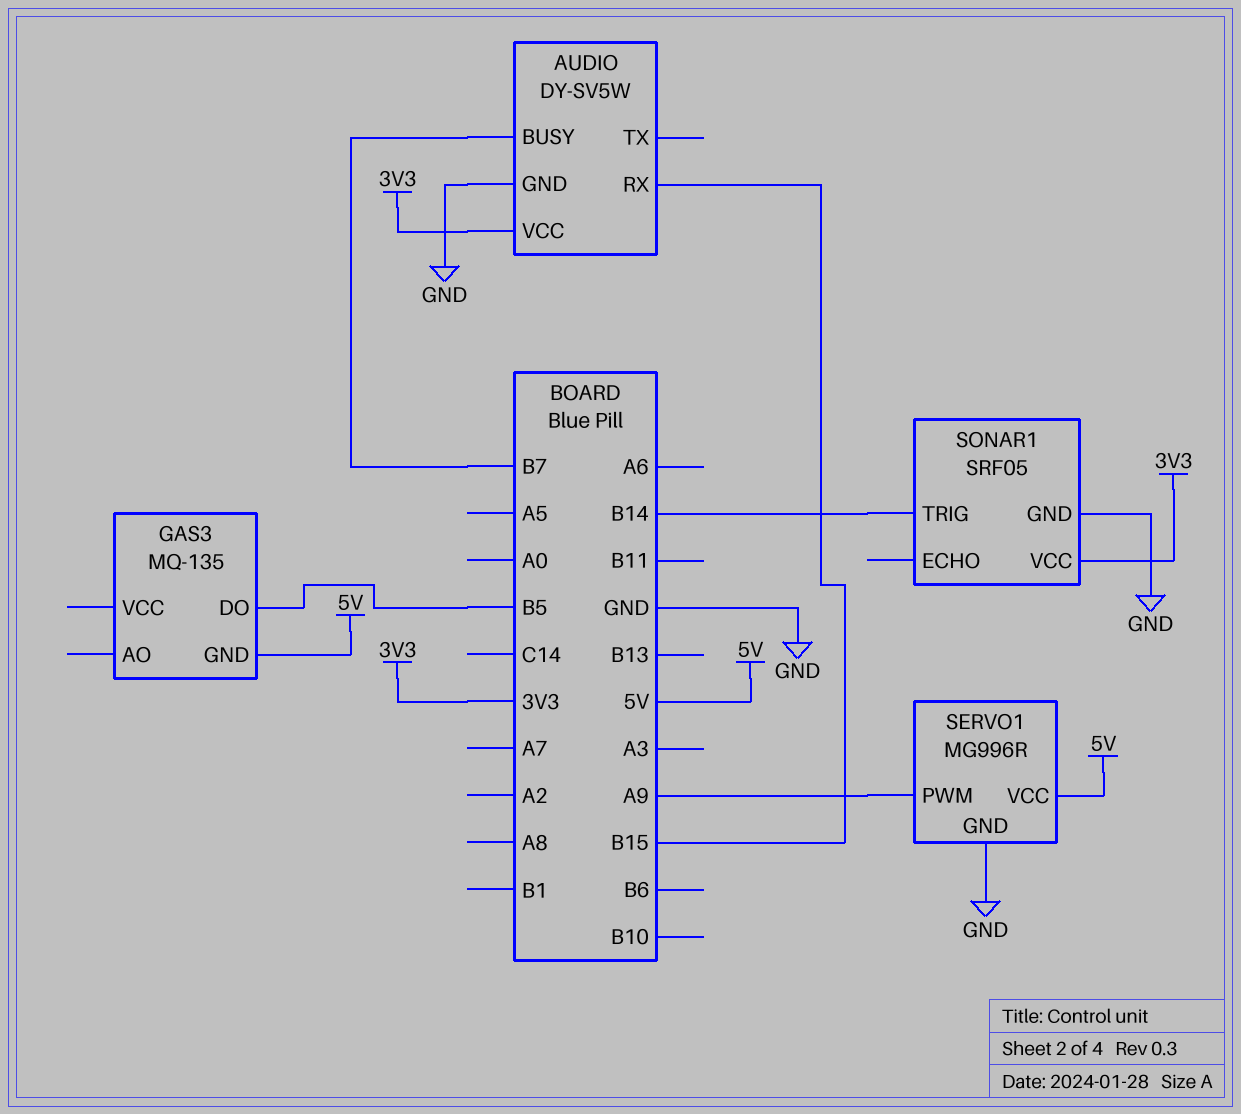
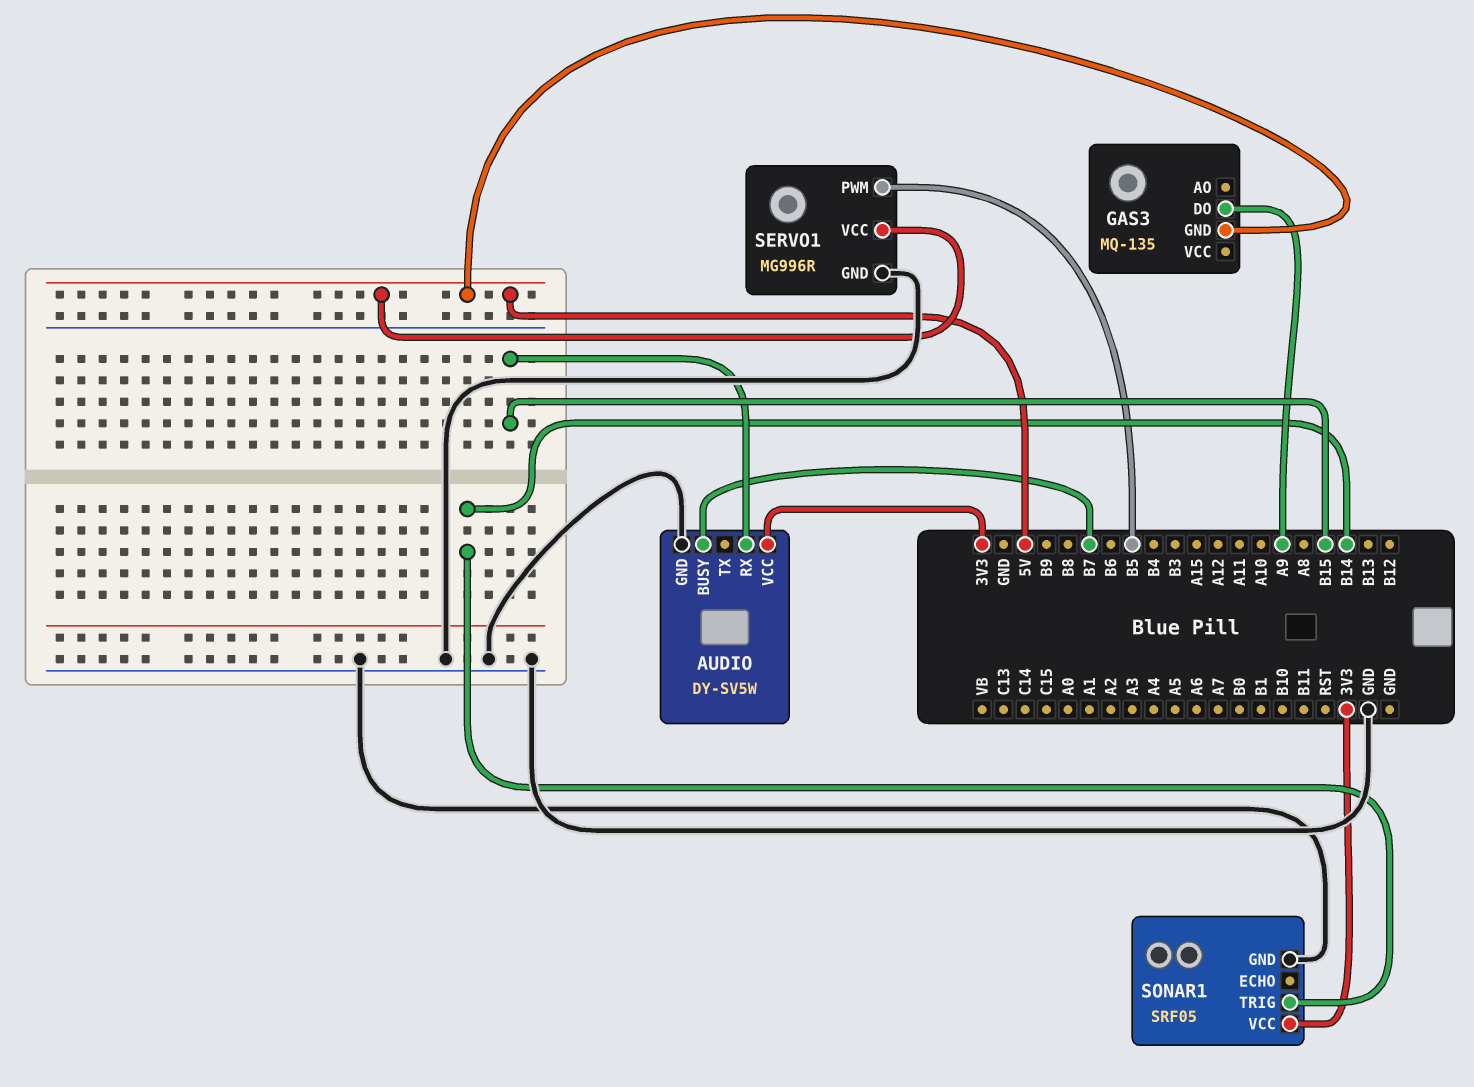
GAS3 pin DO: B5 -> A9
SERVO1 pin PWM: A9 -> B5

